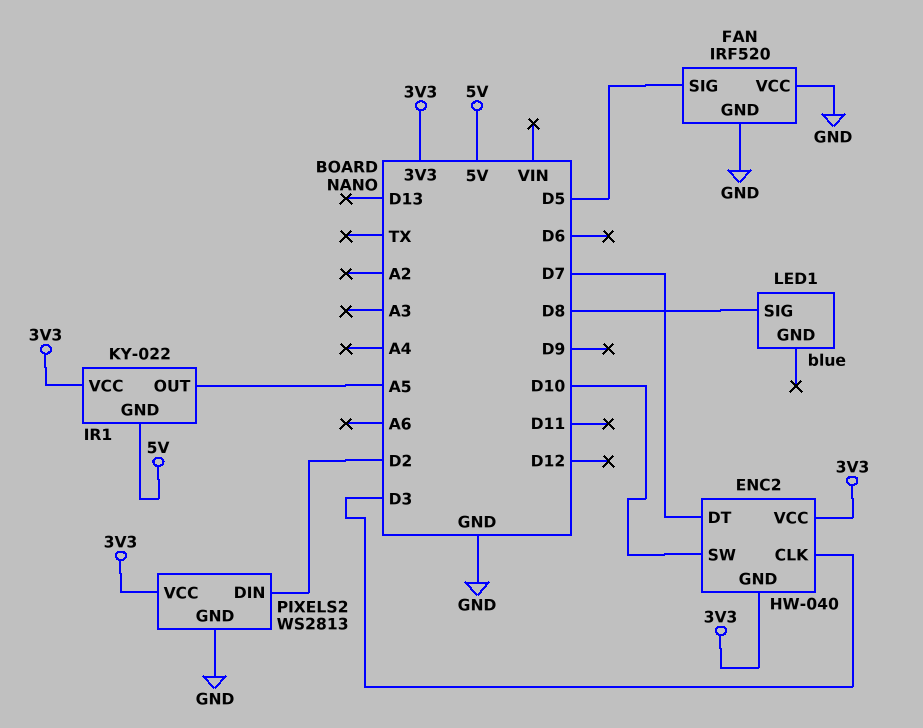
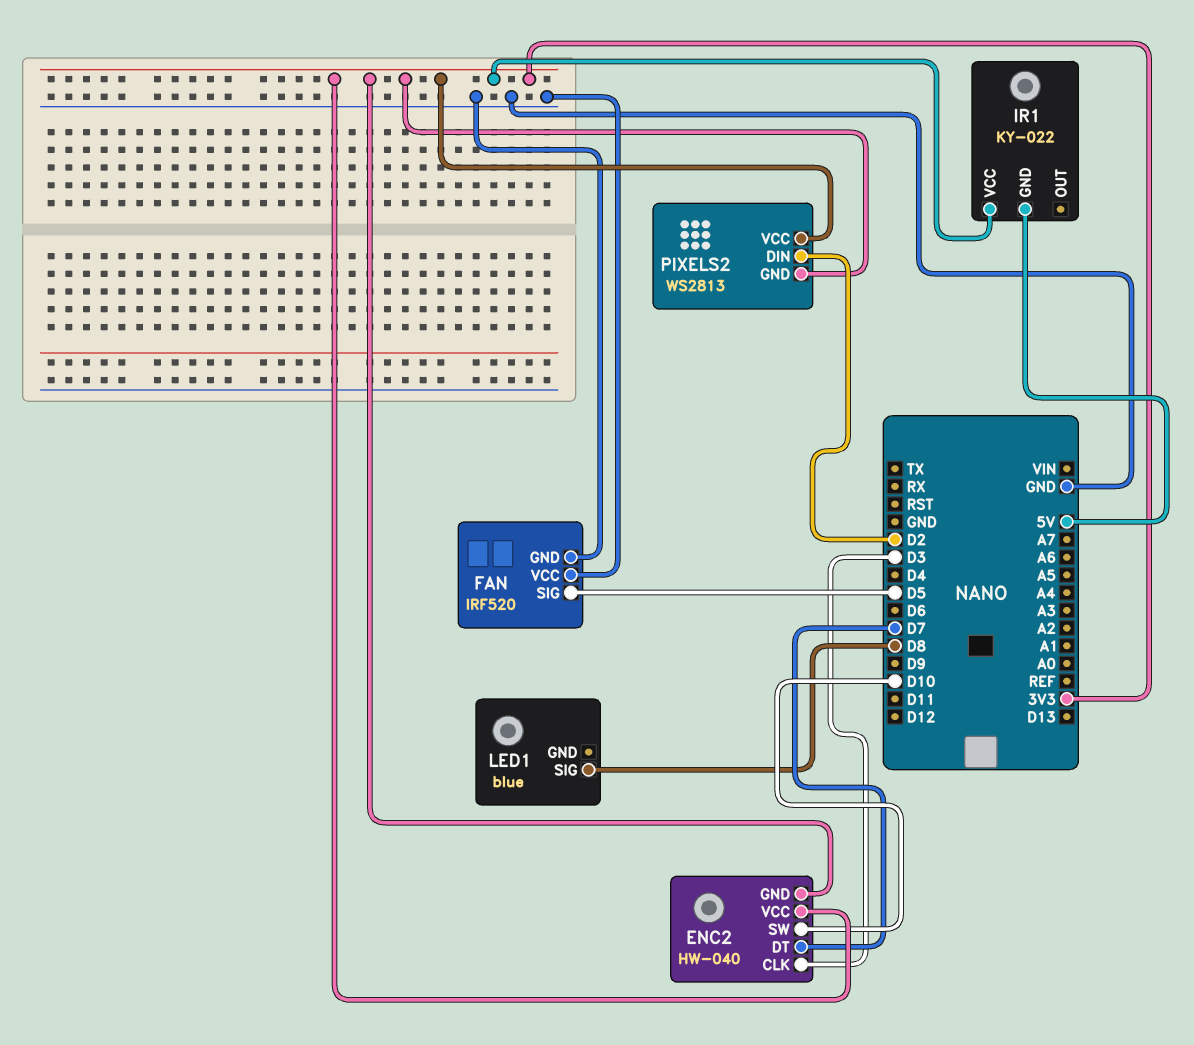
IR1 pin OUT: A5 -> none
PIXELS2 pin GND: GND -> 3V3

